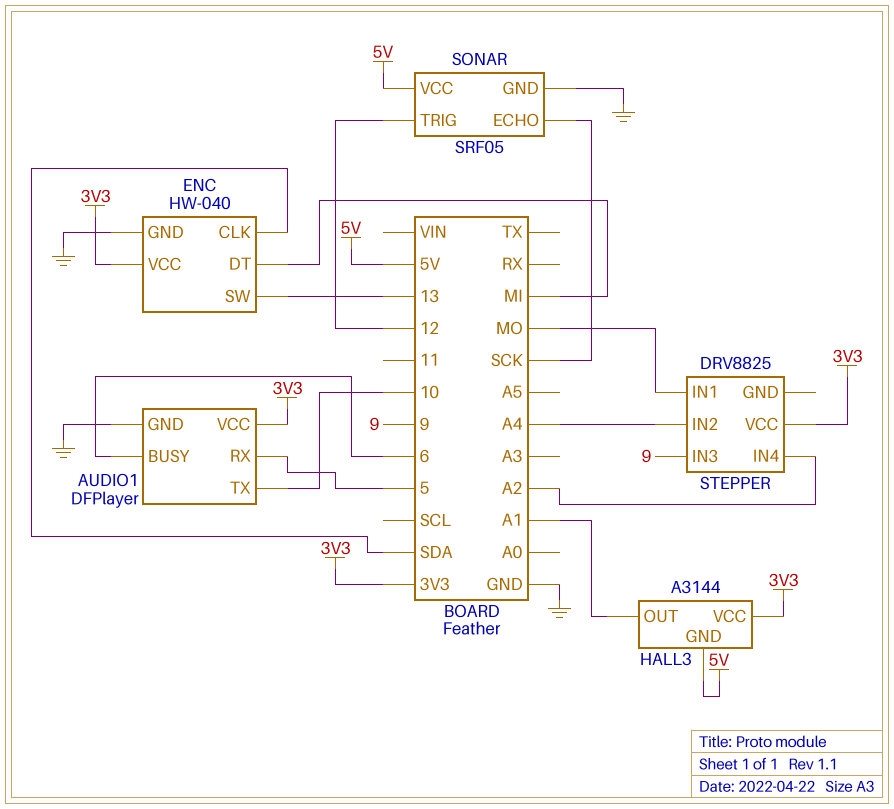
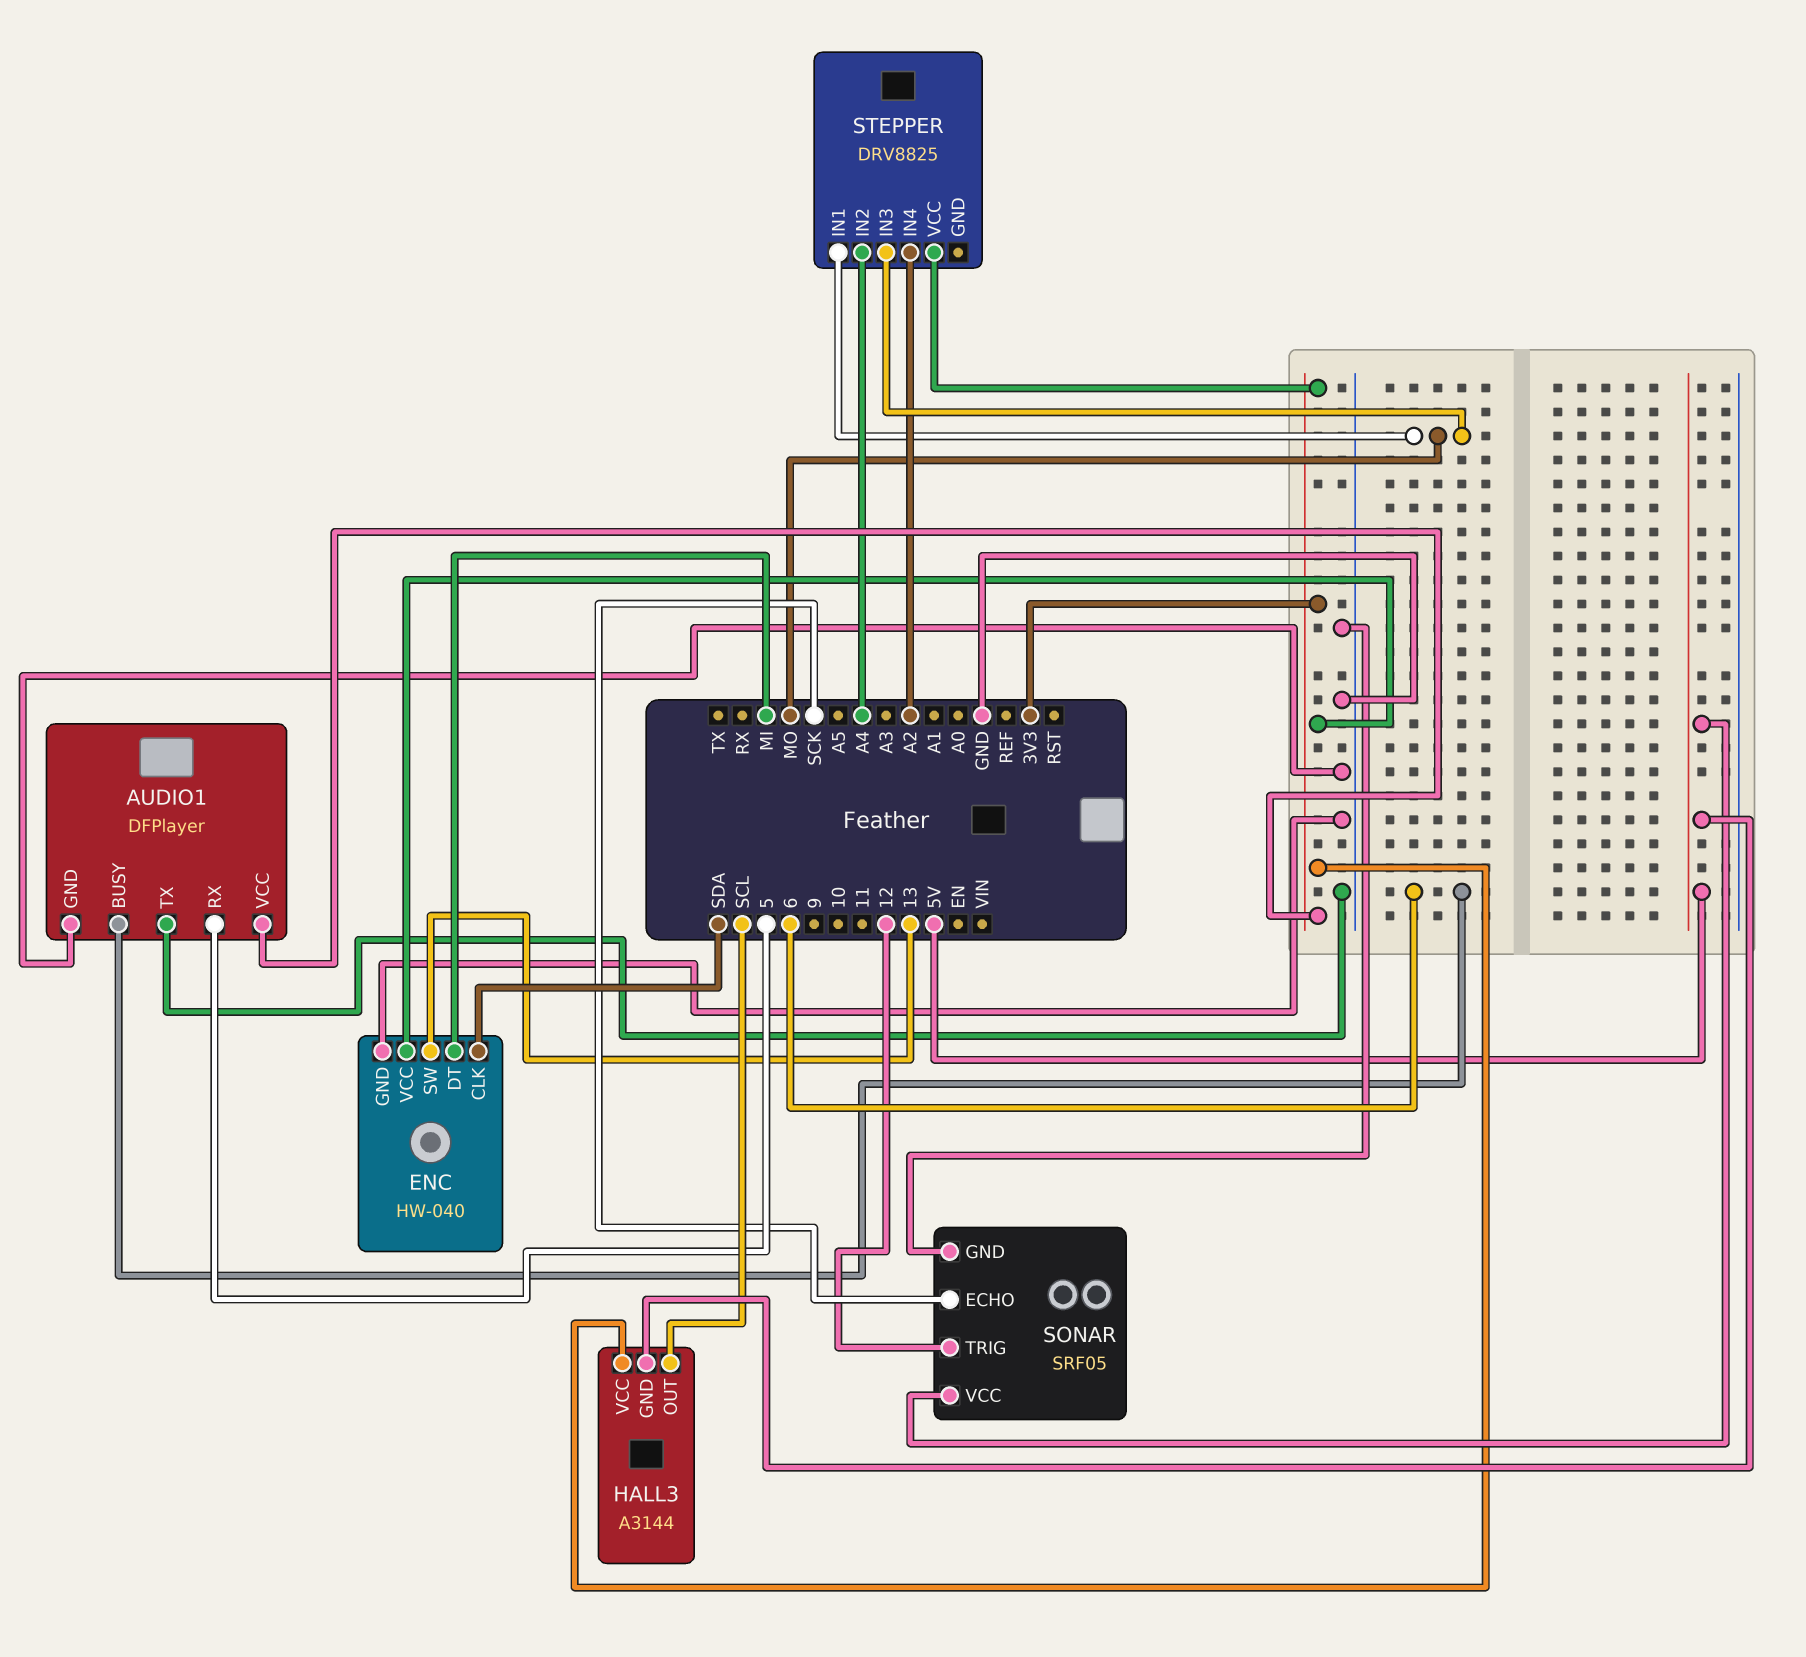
AUDIO1 pin TX: 10 -> GND
HALL3 pin OUT: A1 -> SCL
STEPPER pin IN3: 9 -> MO

